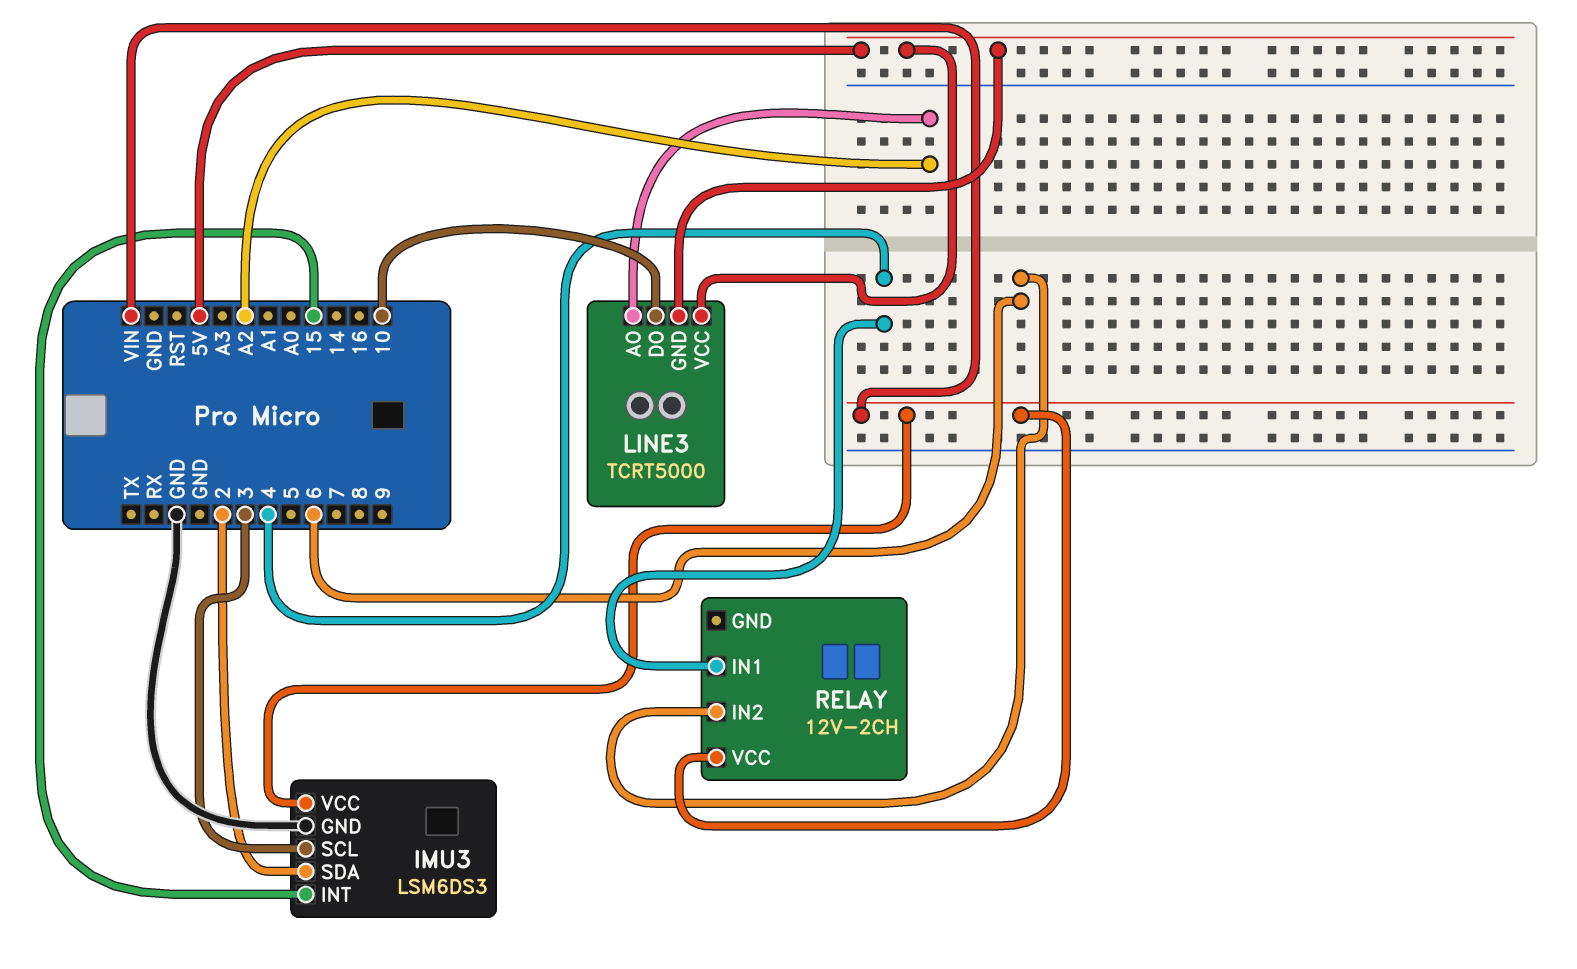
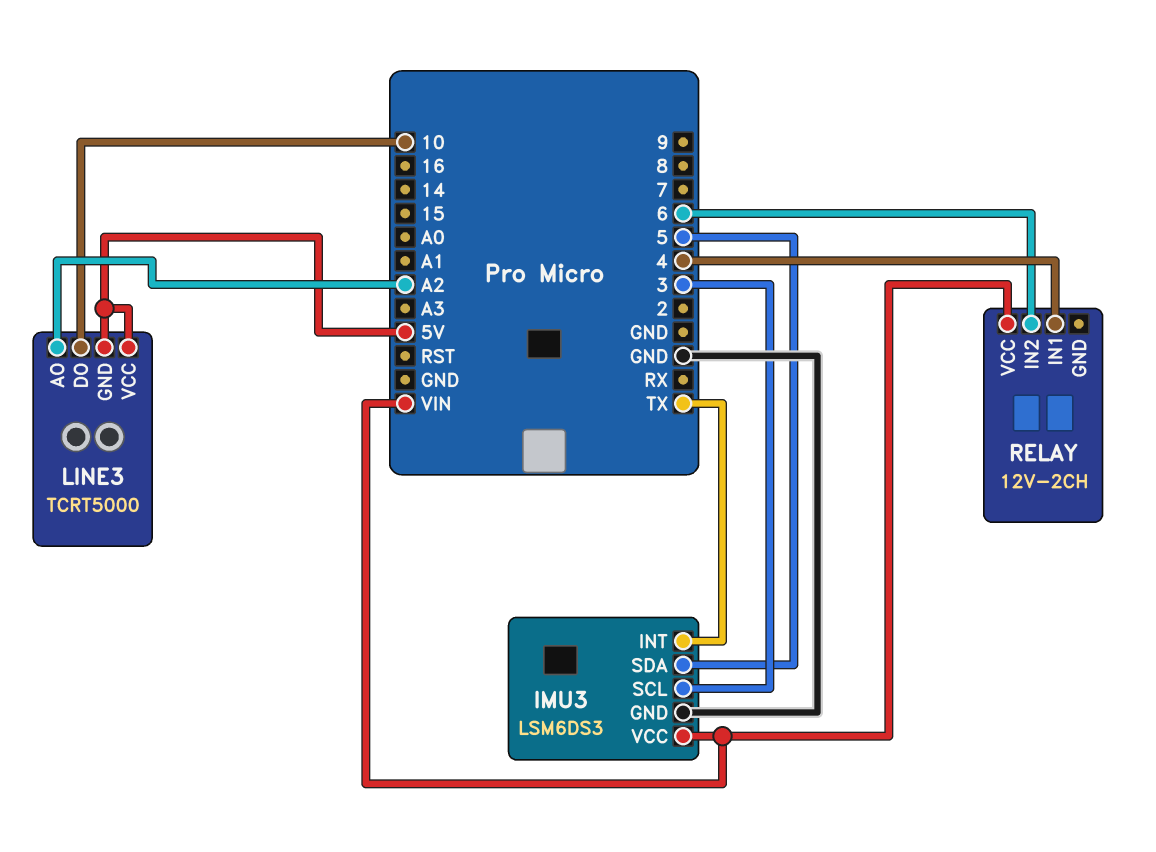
IMU3 pin INT: 15 -> TX
IMU3 pin SDA: 2 -> 5

